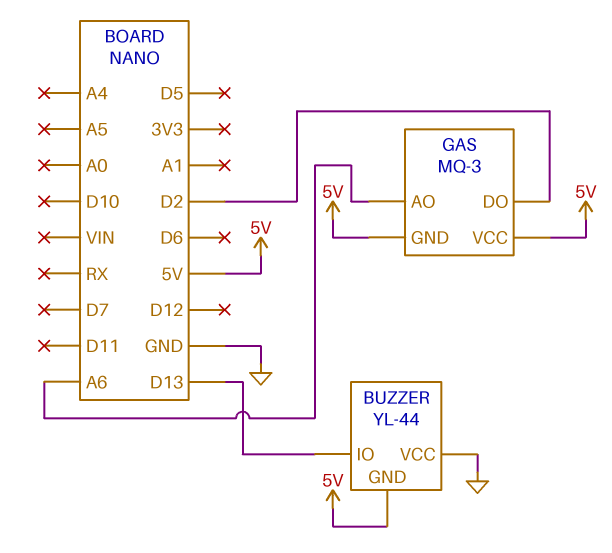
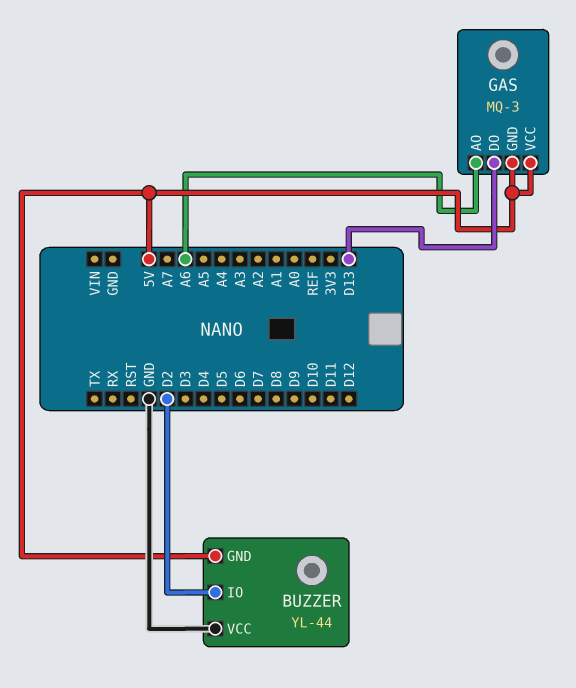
BUZZER pin IO: D13 -> D2
GAS pin DO: D2 -> D13

